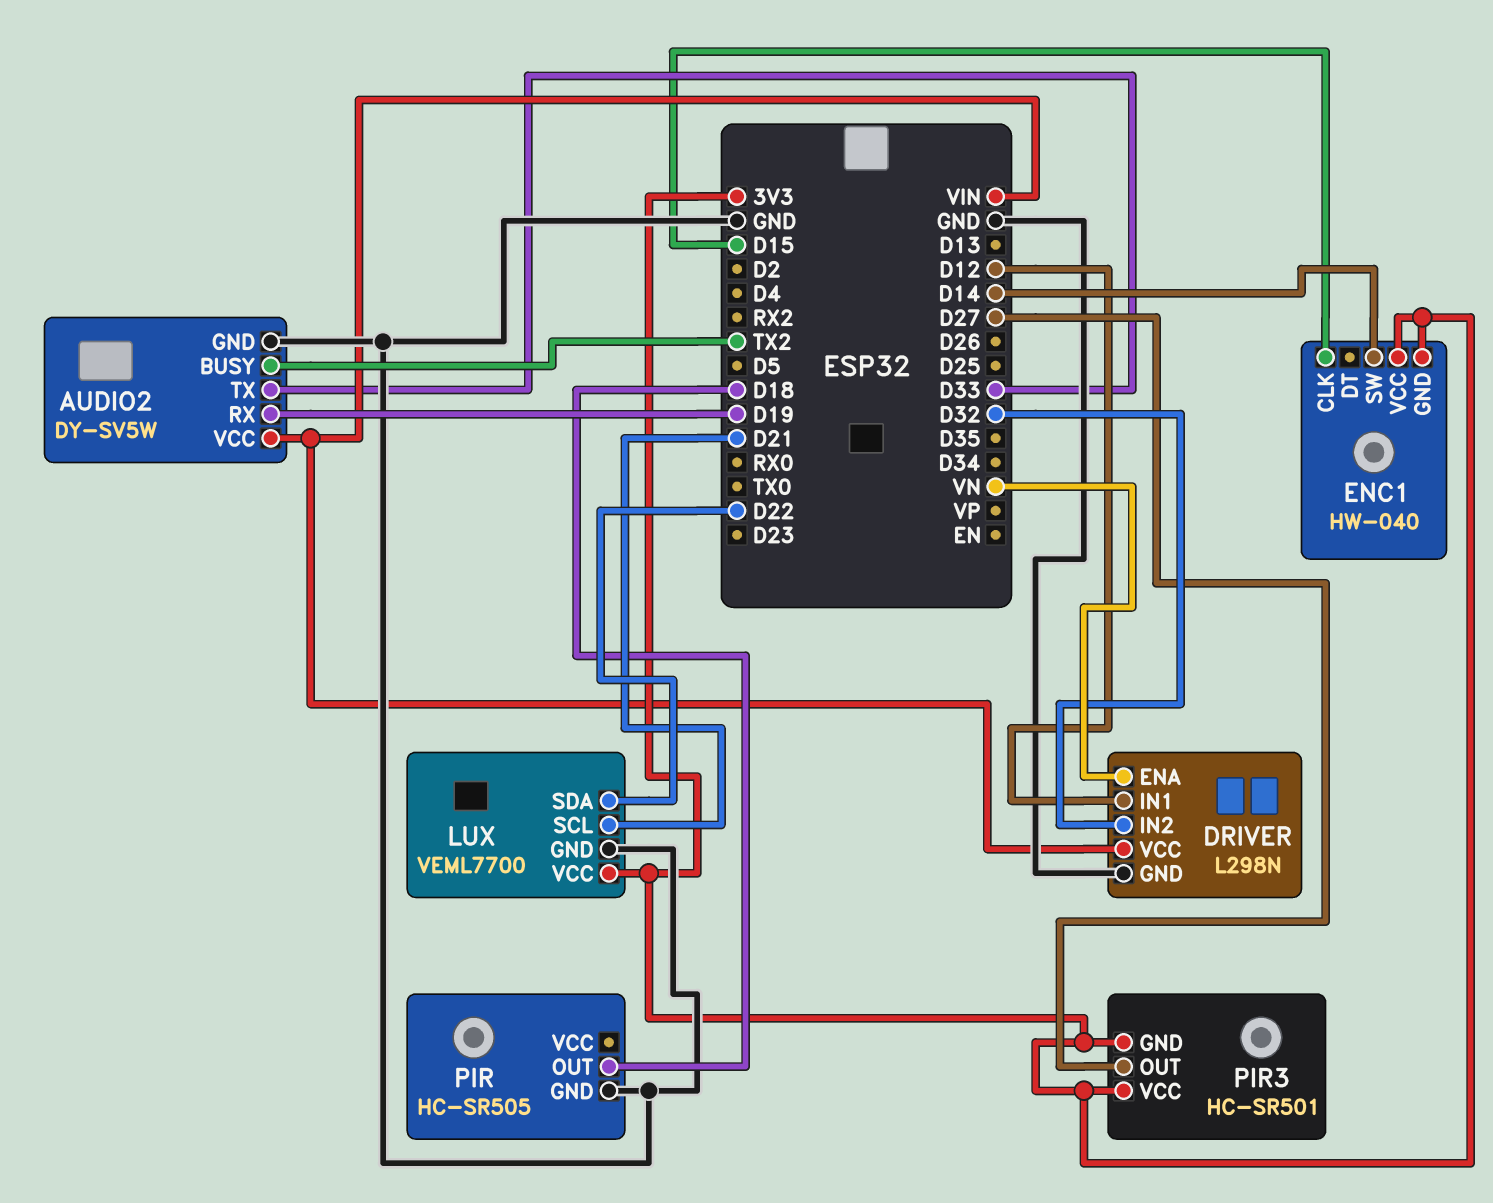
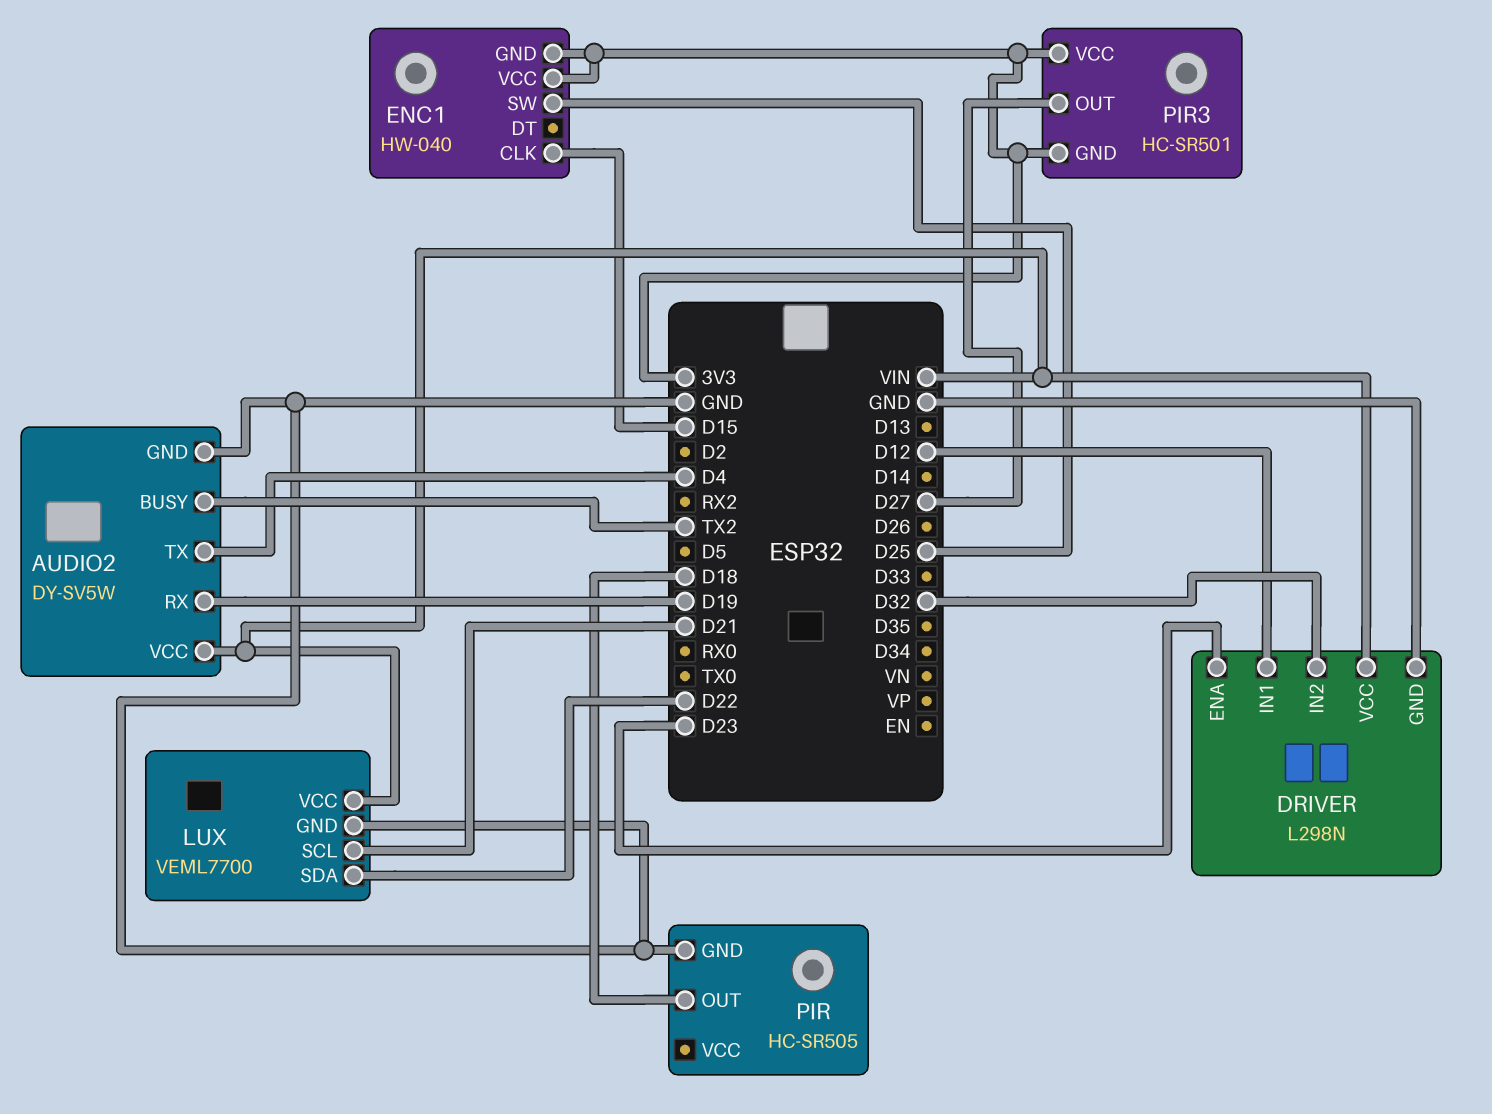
AUDIO2 pin TX: D33 -> D4
DRIVER pin ENA: VN -> D23
ENC1 pin SW: D14 -> D25
LUX pin VCC: 3V3 -> VIN

